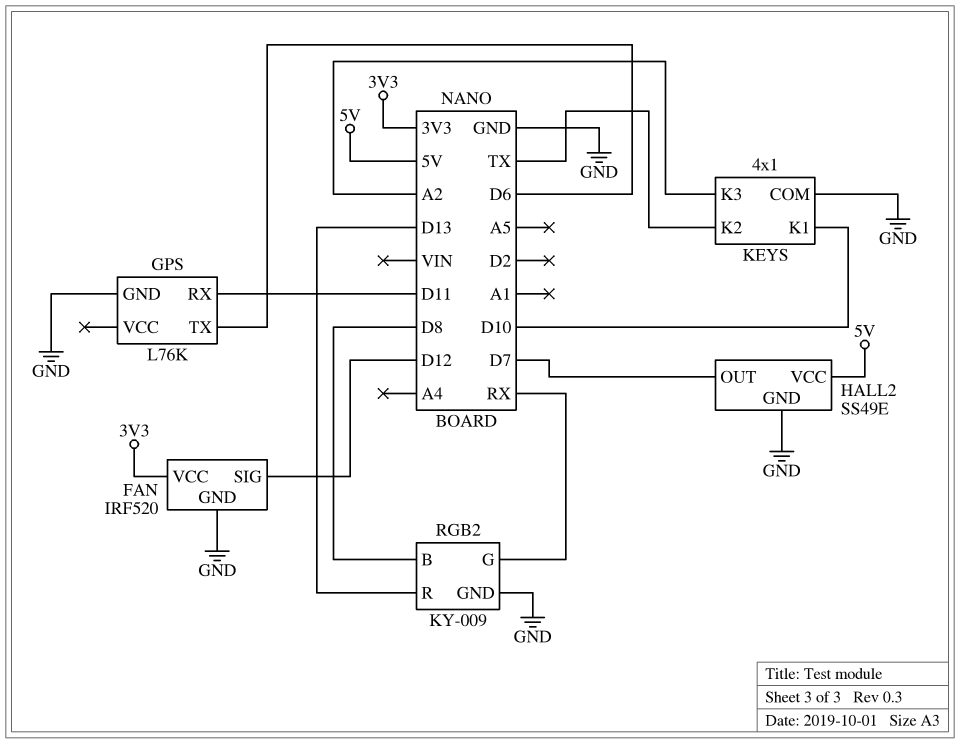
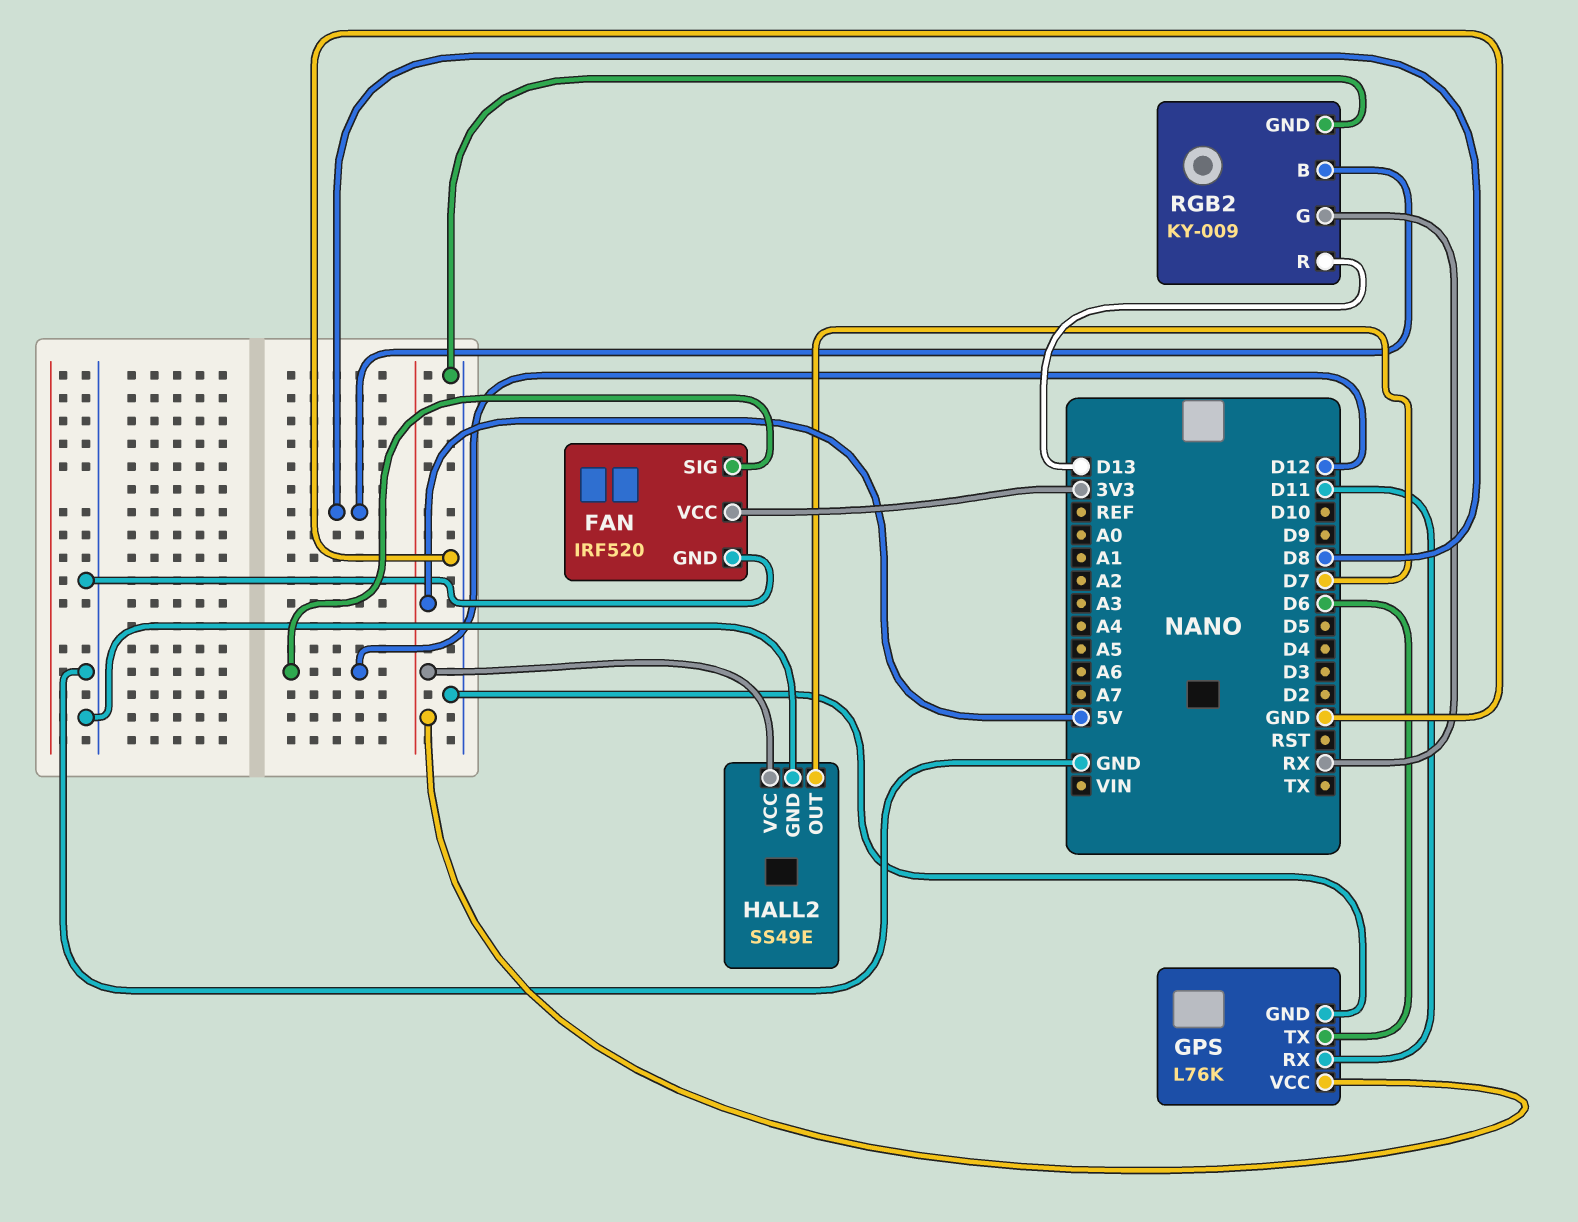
GPS pin VCC: none -> 5V
KEYS: 4x1 -> none
KEYS pin COM: GND -> none
KEYS pin K1: D10 -> none
KEYS pin K2: TX -> none
KEYS pin K3: A2 -> none

